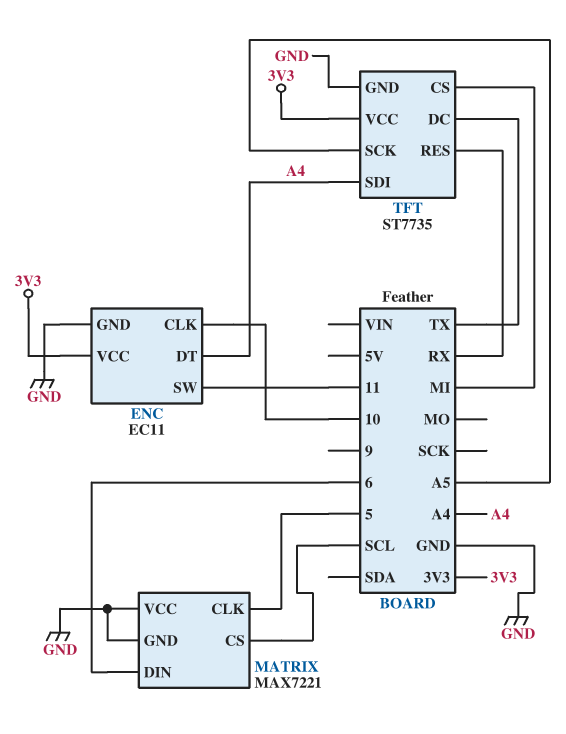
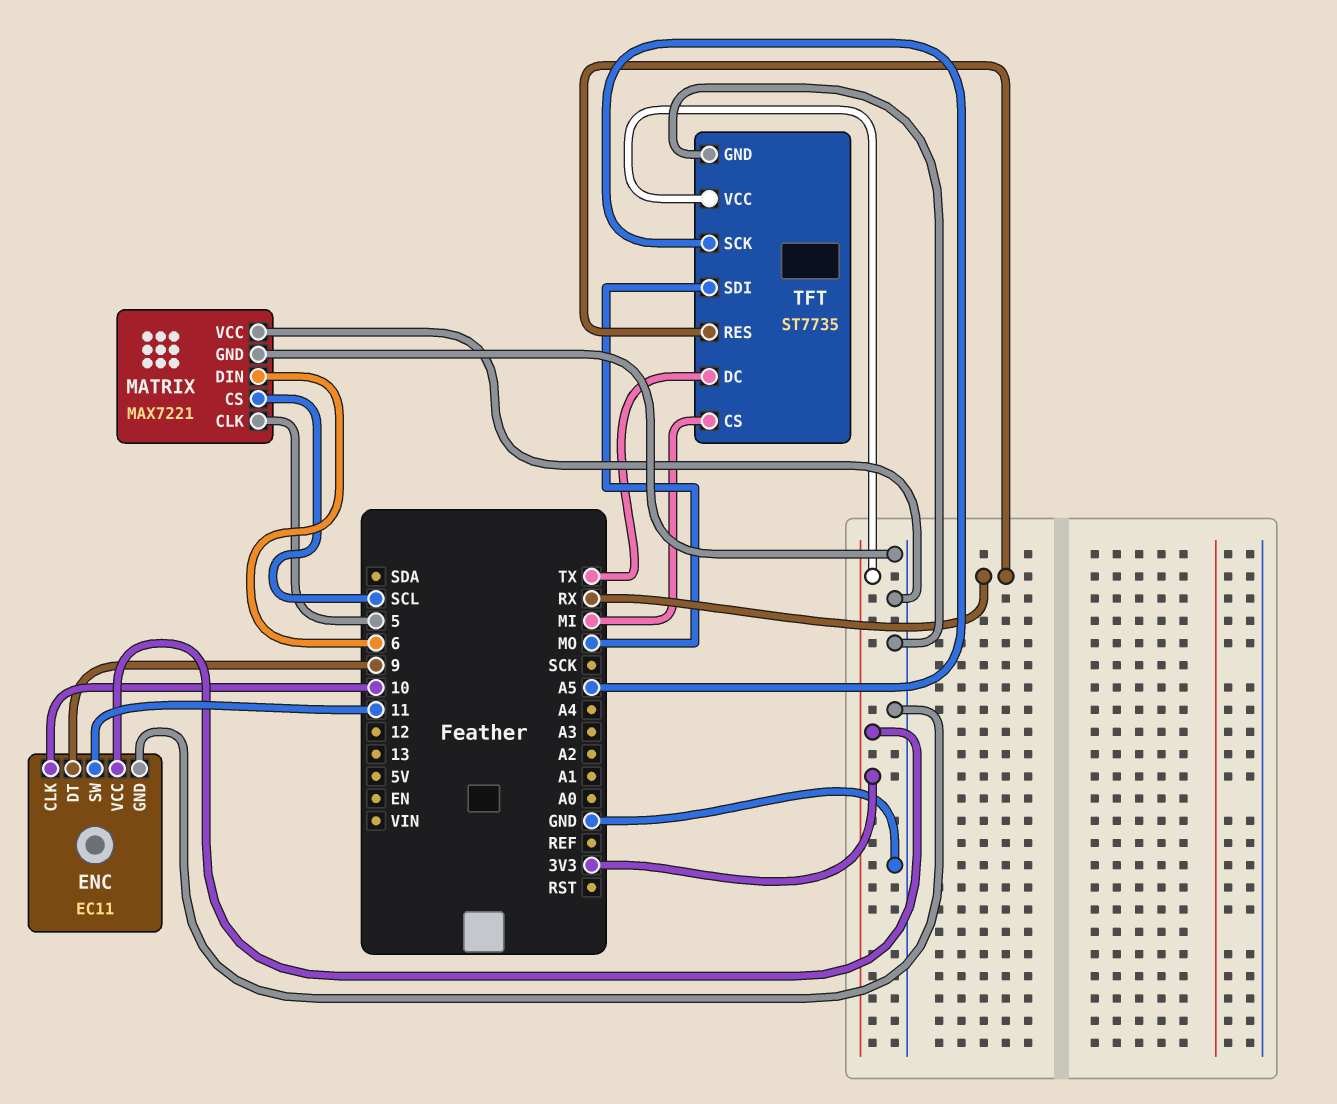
ENC pin DT: A4 -> 9
TFT pin SDI: A4 -> MO

